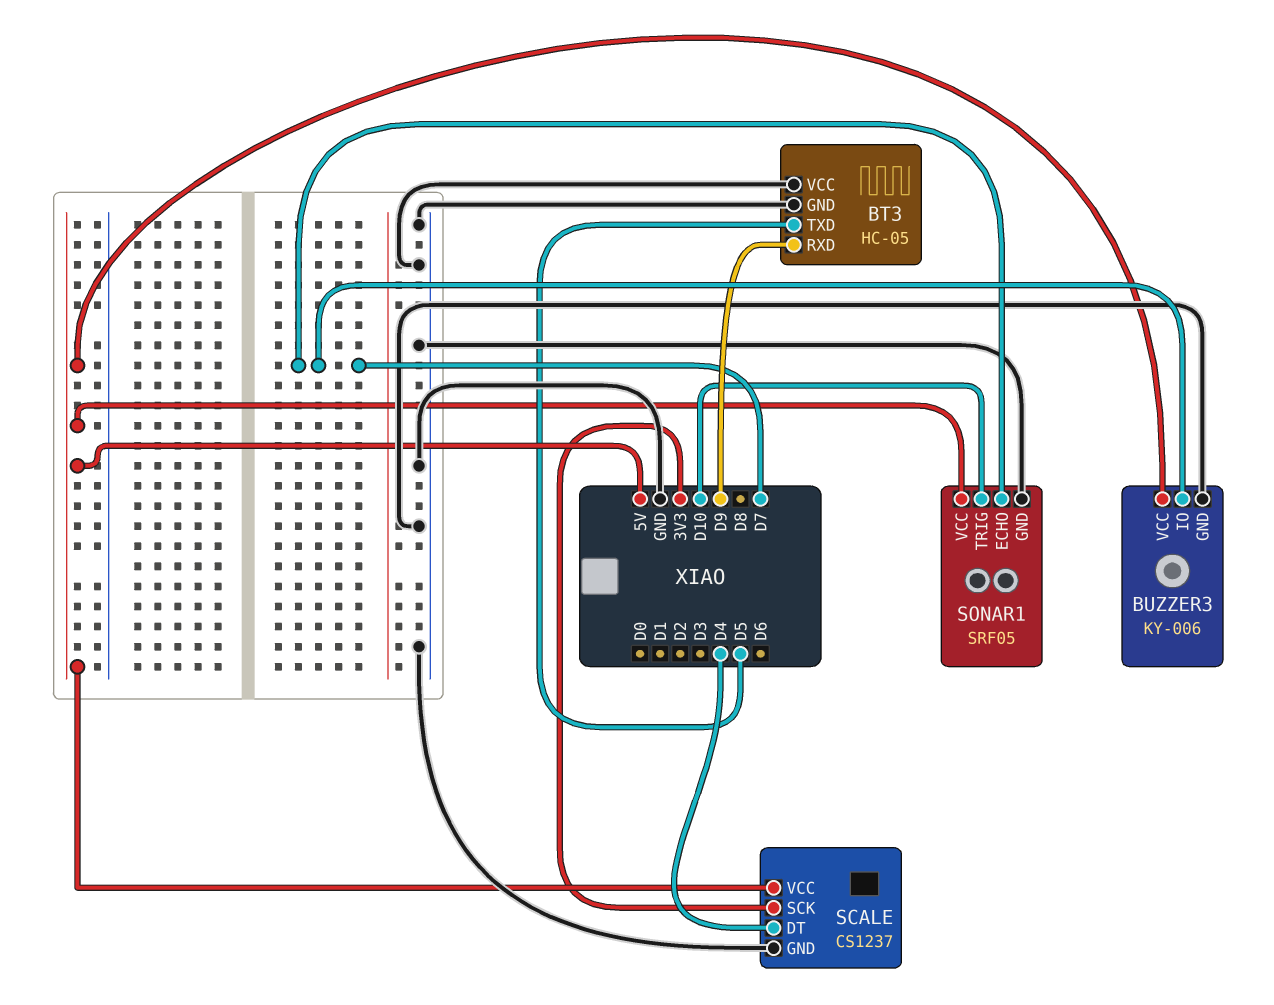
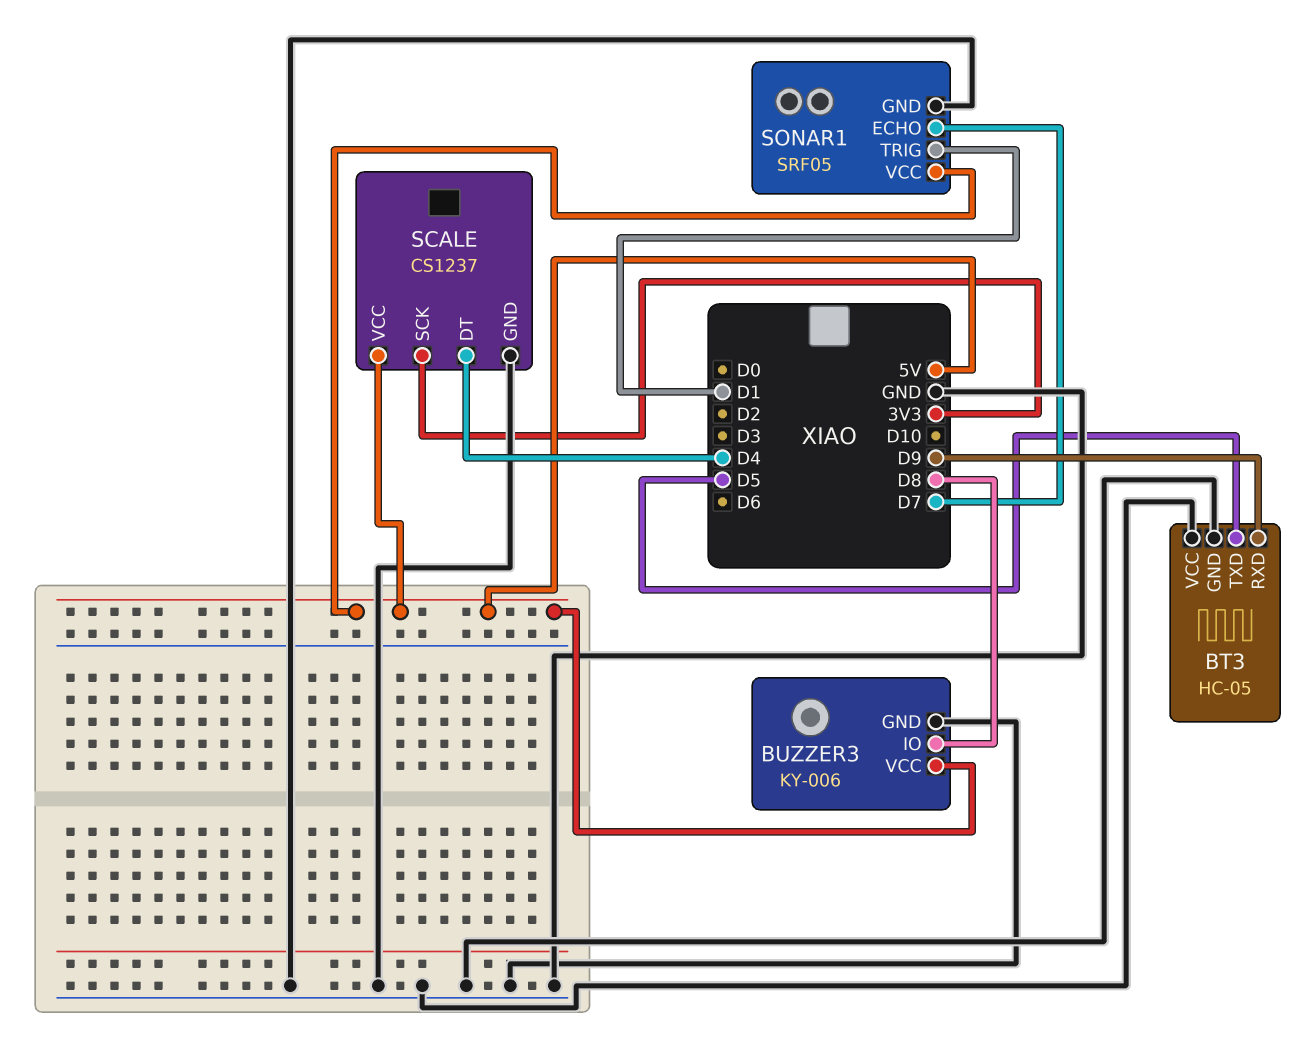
BUZZER3 pin IO: D7 -> D8
SONAR1 pin TRIG: D10 -> D1

